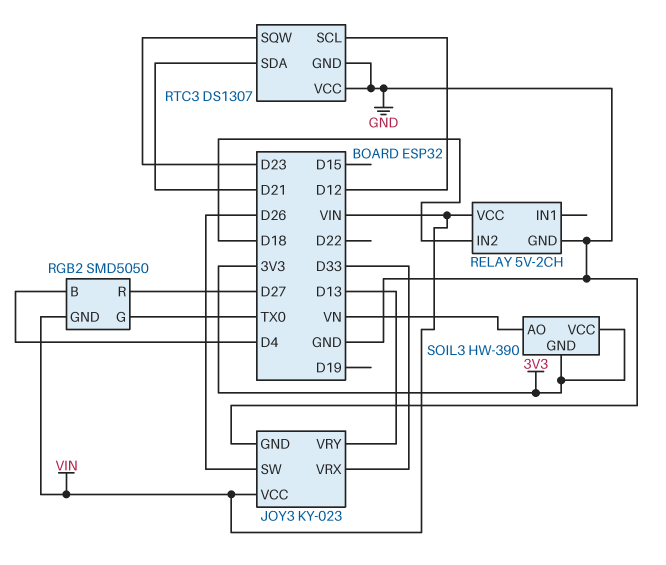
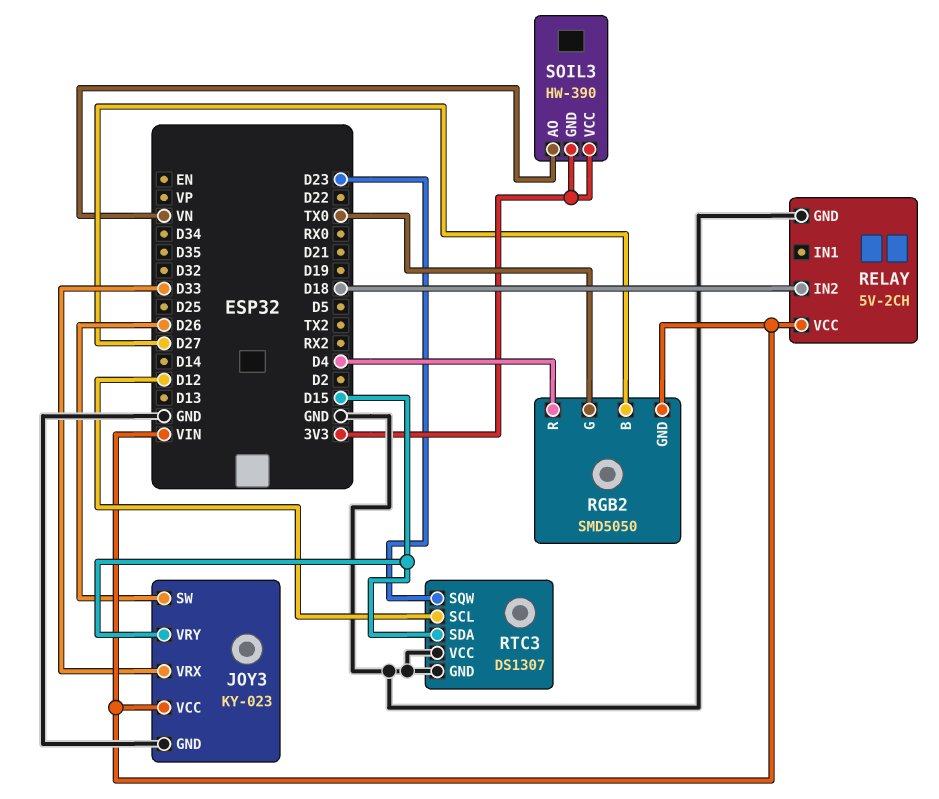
JOY3 pin VRY: D13 -> D15
RGB2 pin B: D4 -> D27
RGB2 pin R: D27 -> D4
RTC3 pin SDA: D21 -> D15

